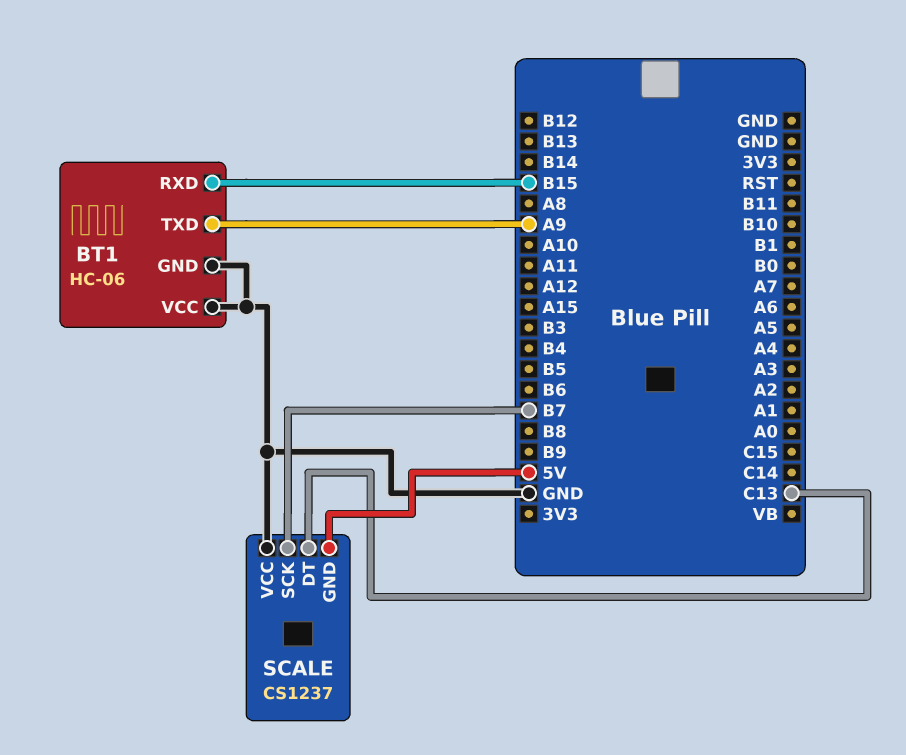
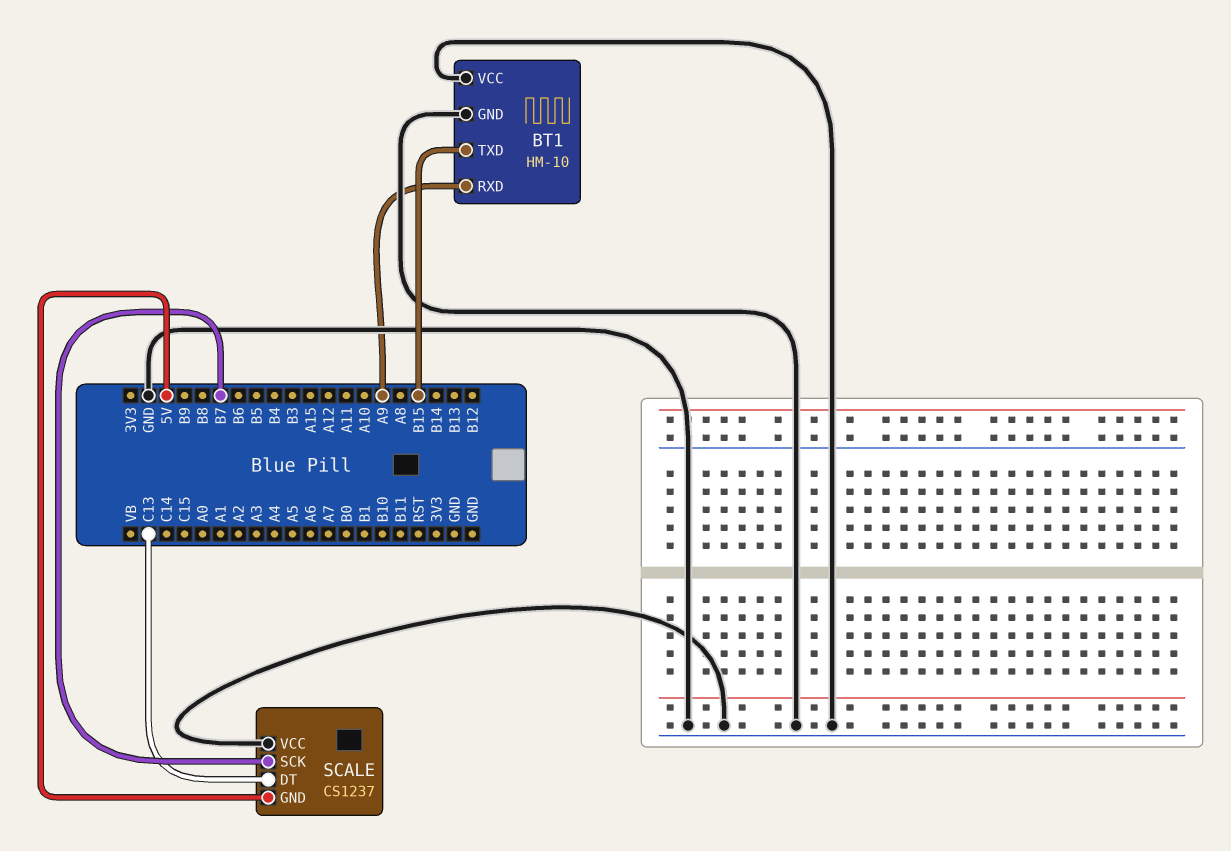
BT1: HC-06 -> HM-10
BT1 pin RXD: B15 -> A9
BT1 pin TXD: A9 -> B15

